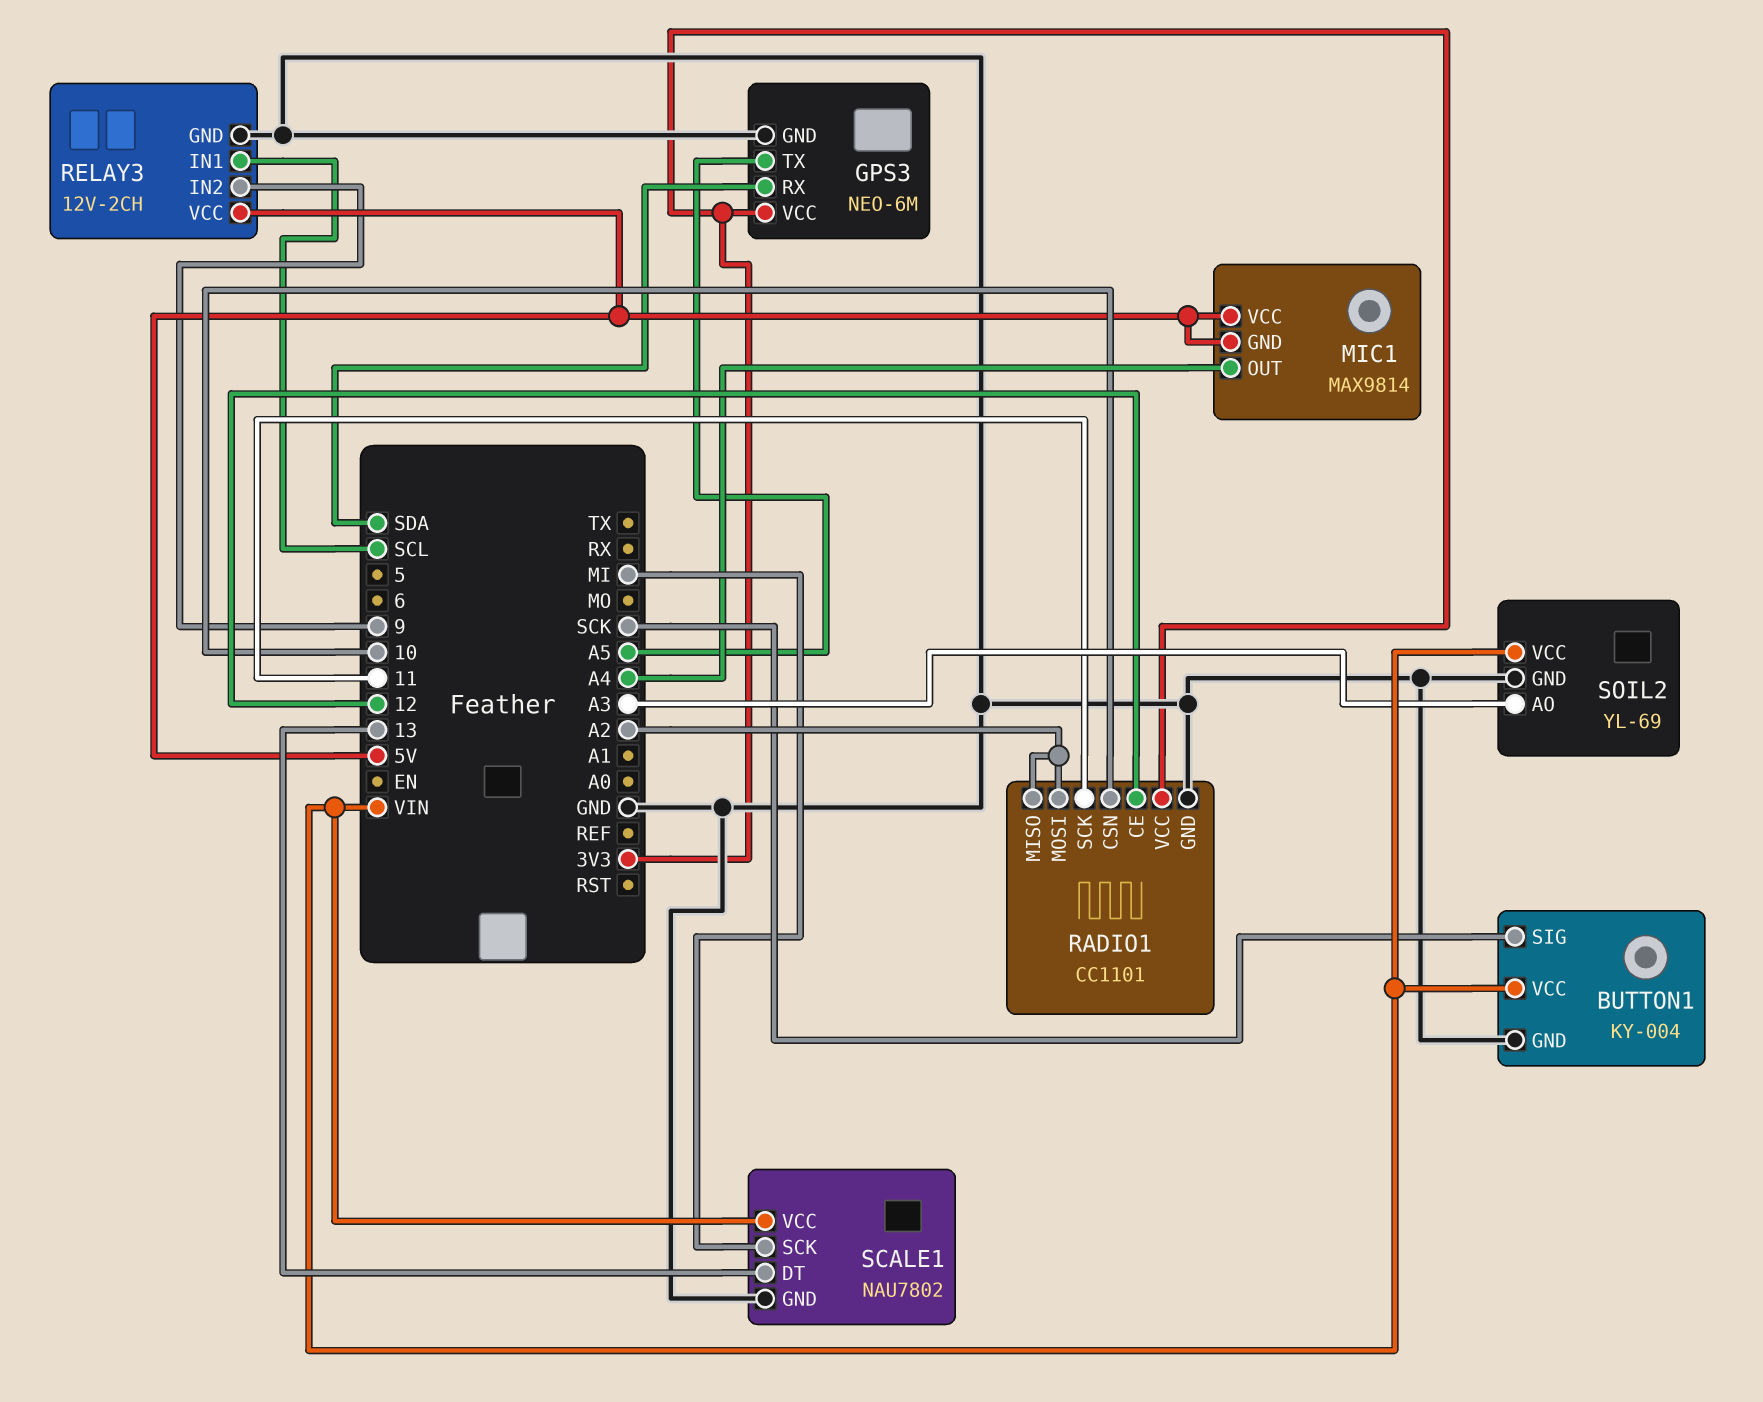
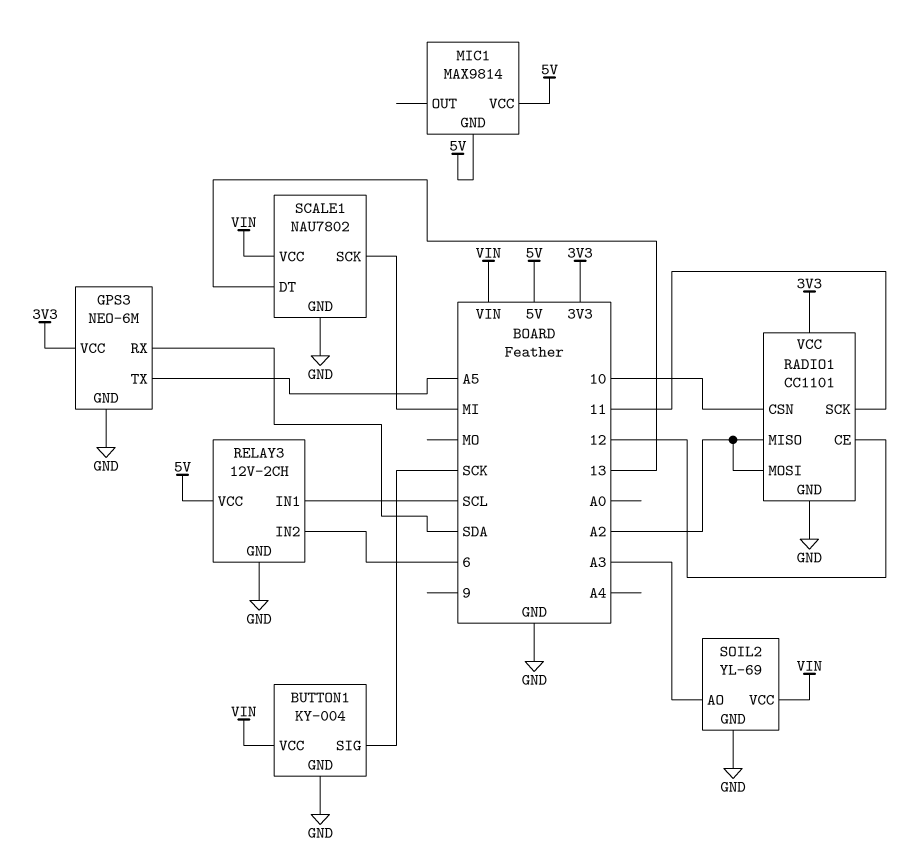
MIC1 pin OUT: A4 -> none
RELAY3 pin IN2: 9 -> 6

